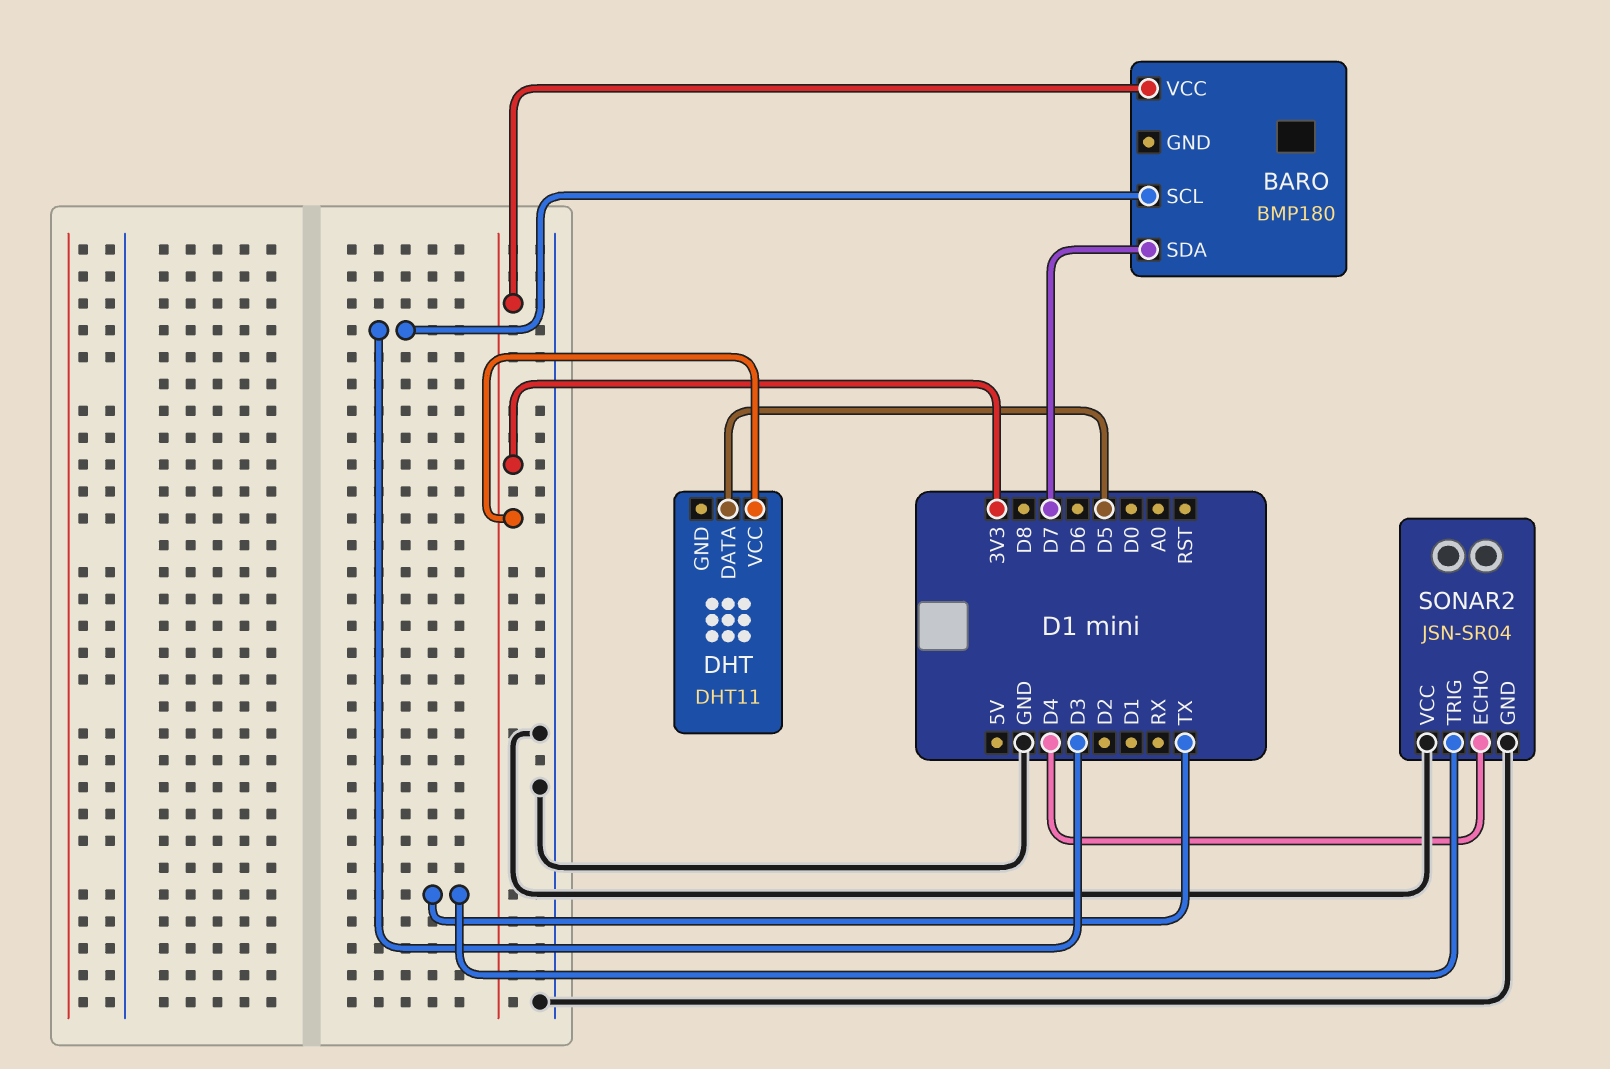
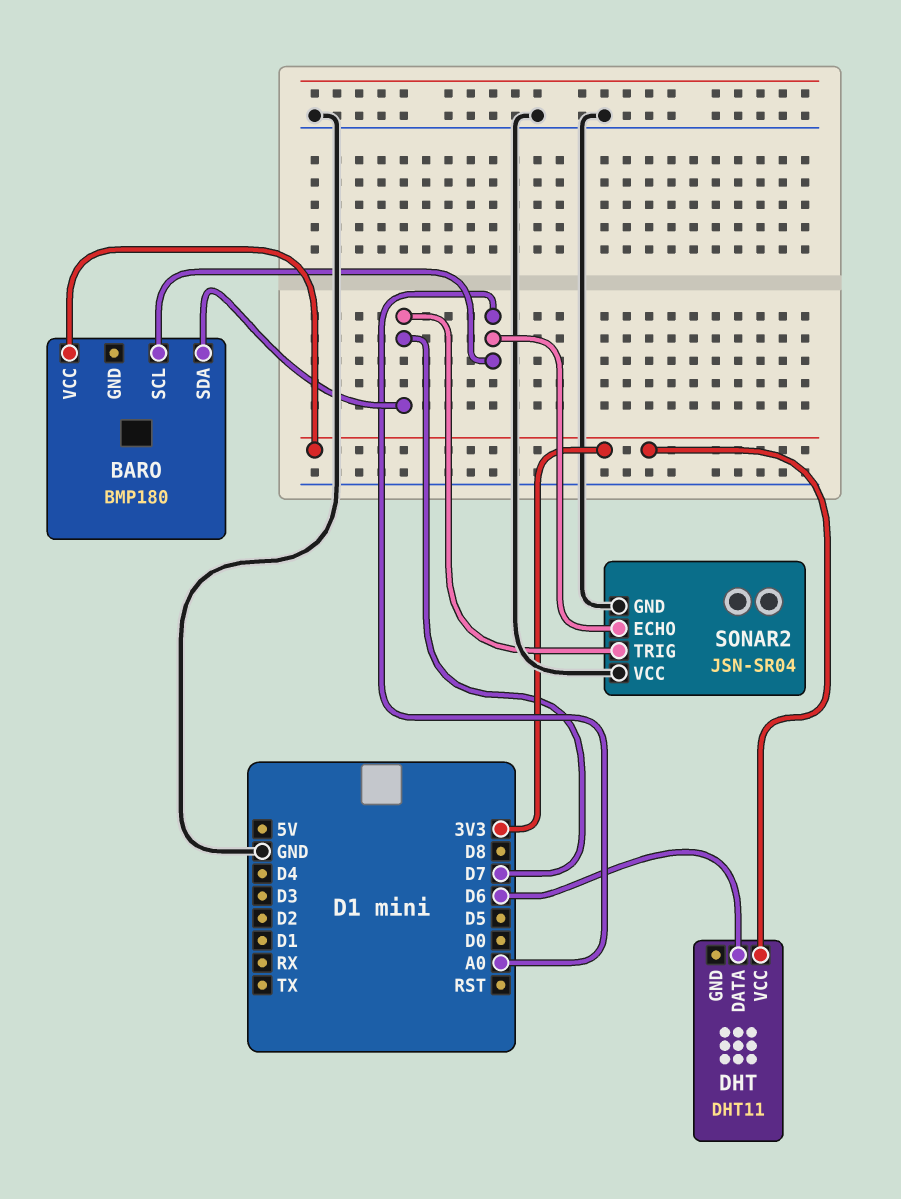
BARO pin SCL: D3 -> A0
DHT pin DATA: D5 -> D6
SONAR2 pin ECHO: D4 -> A0
SONAR2 pin TRIG: TX -> D7

